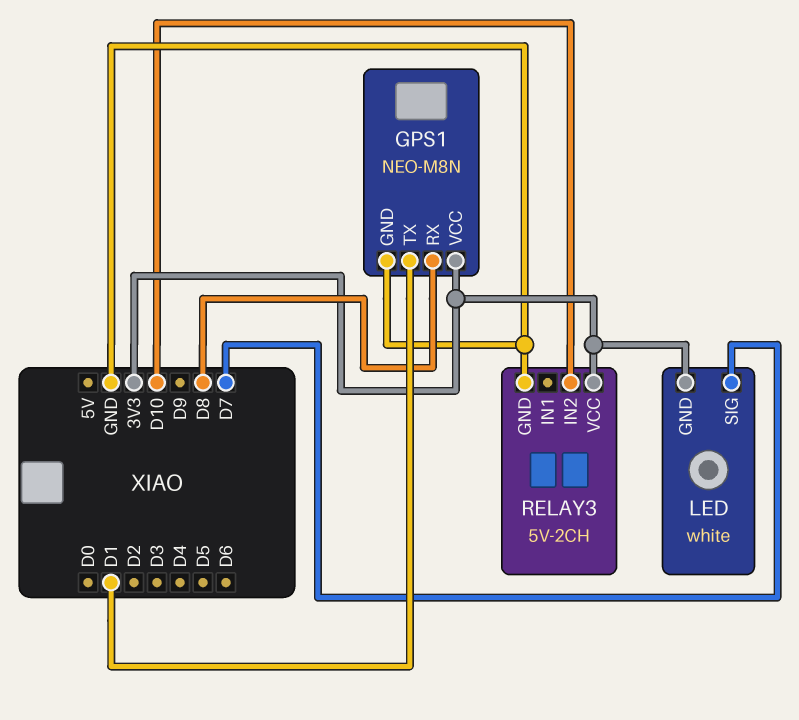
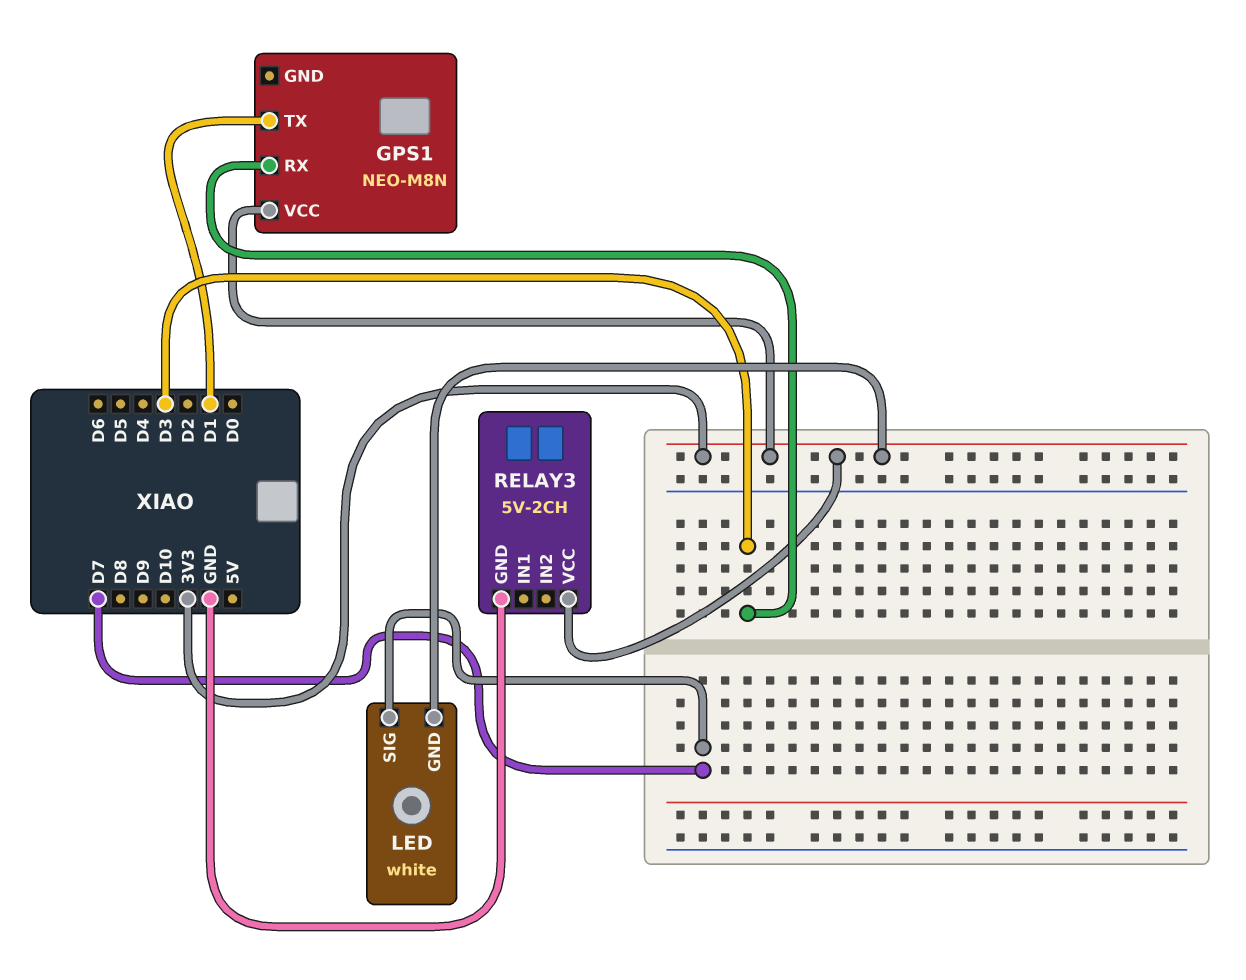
GPS1 pin GND: GND -> none
GPS1 pin RX: D8 -> D3
RELAY3 pin IN2: D10 -> none

